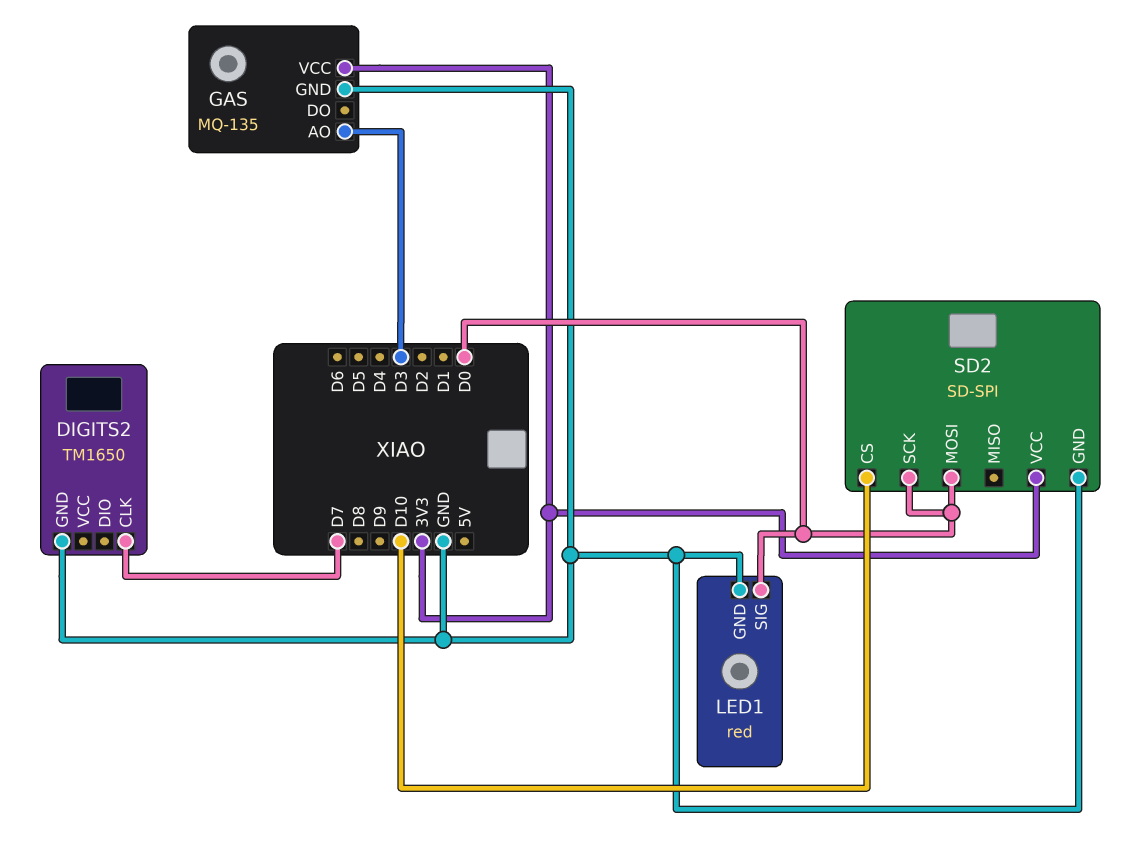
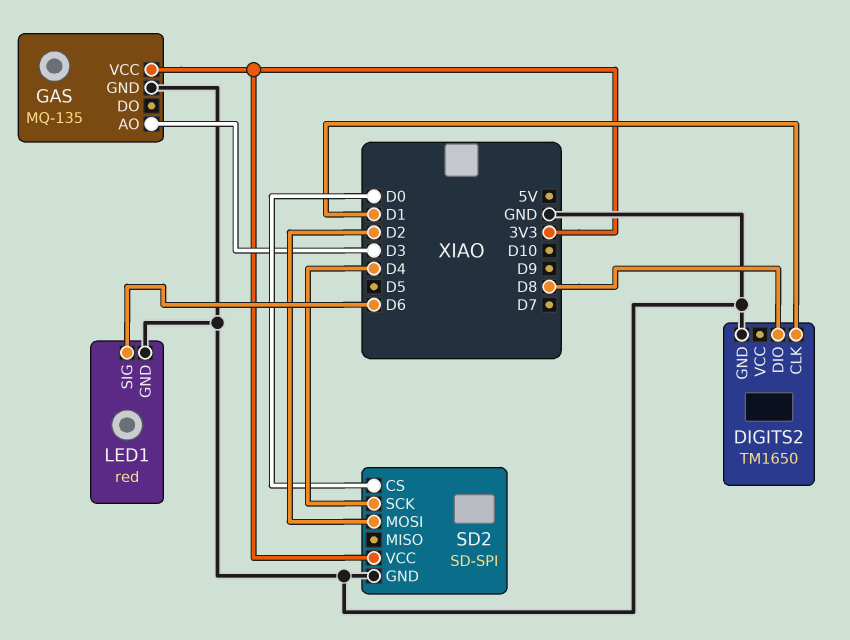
DIGITS2 pin CLK: D7 -> D1
DIGITS2 pin DIO: none -> D8
LED1 pin SIG: D0 -> D6
SD2 pin CS: D10 -> D0
SD2 pin MOSI: D0 -> D2
SD2 pin SCK: D0 -> D4

